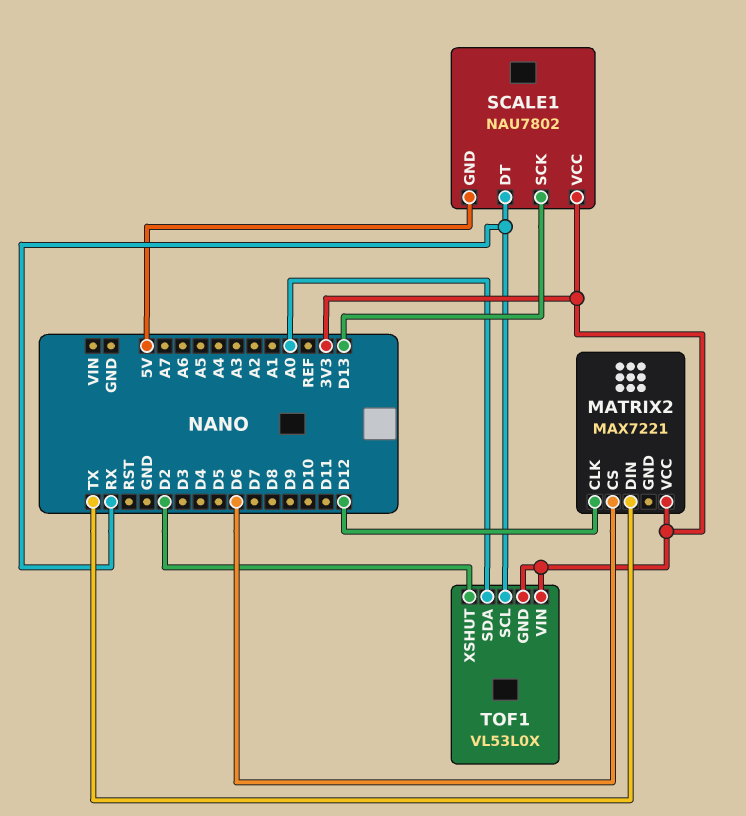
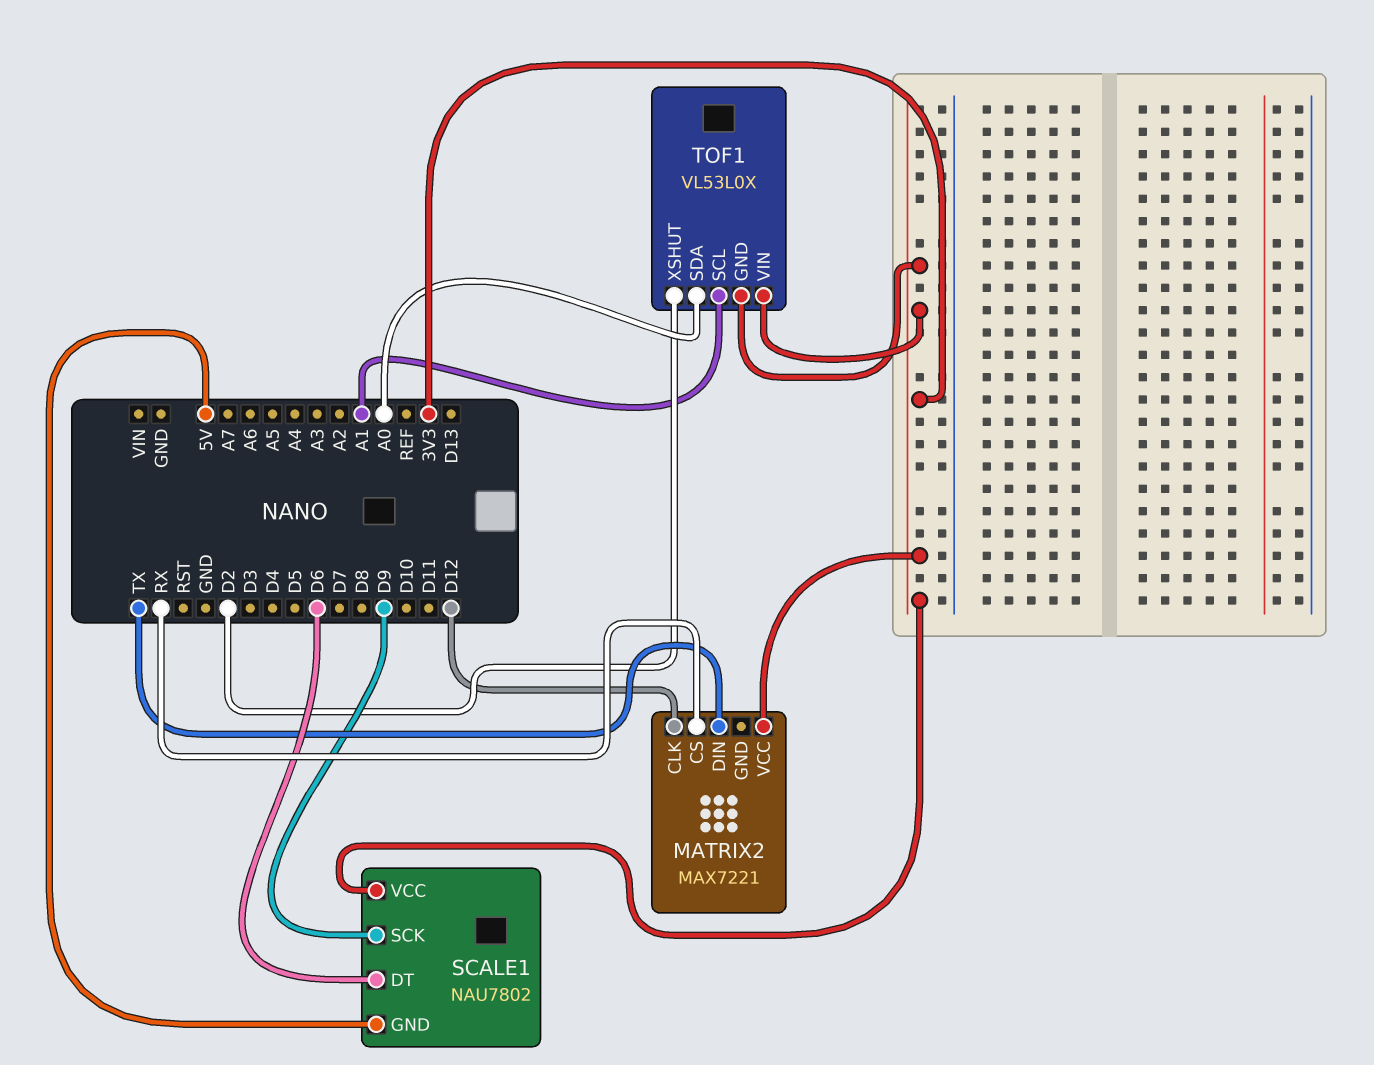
MATRIX2 pin CS: D6 -> RX
SCALE1 pin DT: RX -> D6
SCALE1 pin SCK: D13 -> D9
TOF1 pin SCL: RX -> A1

